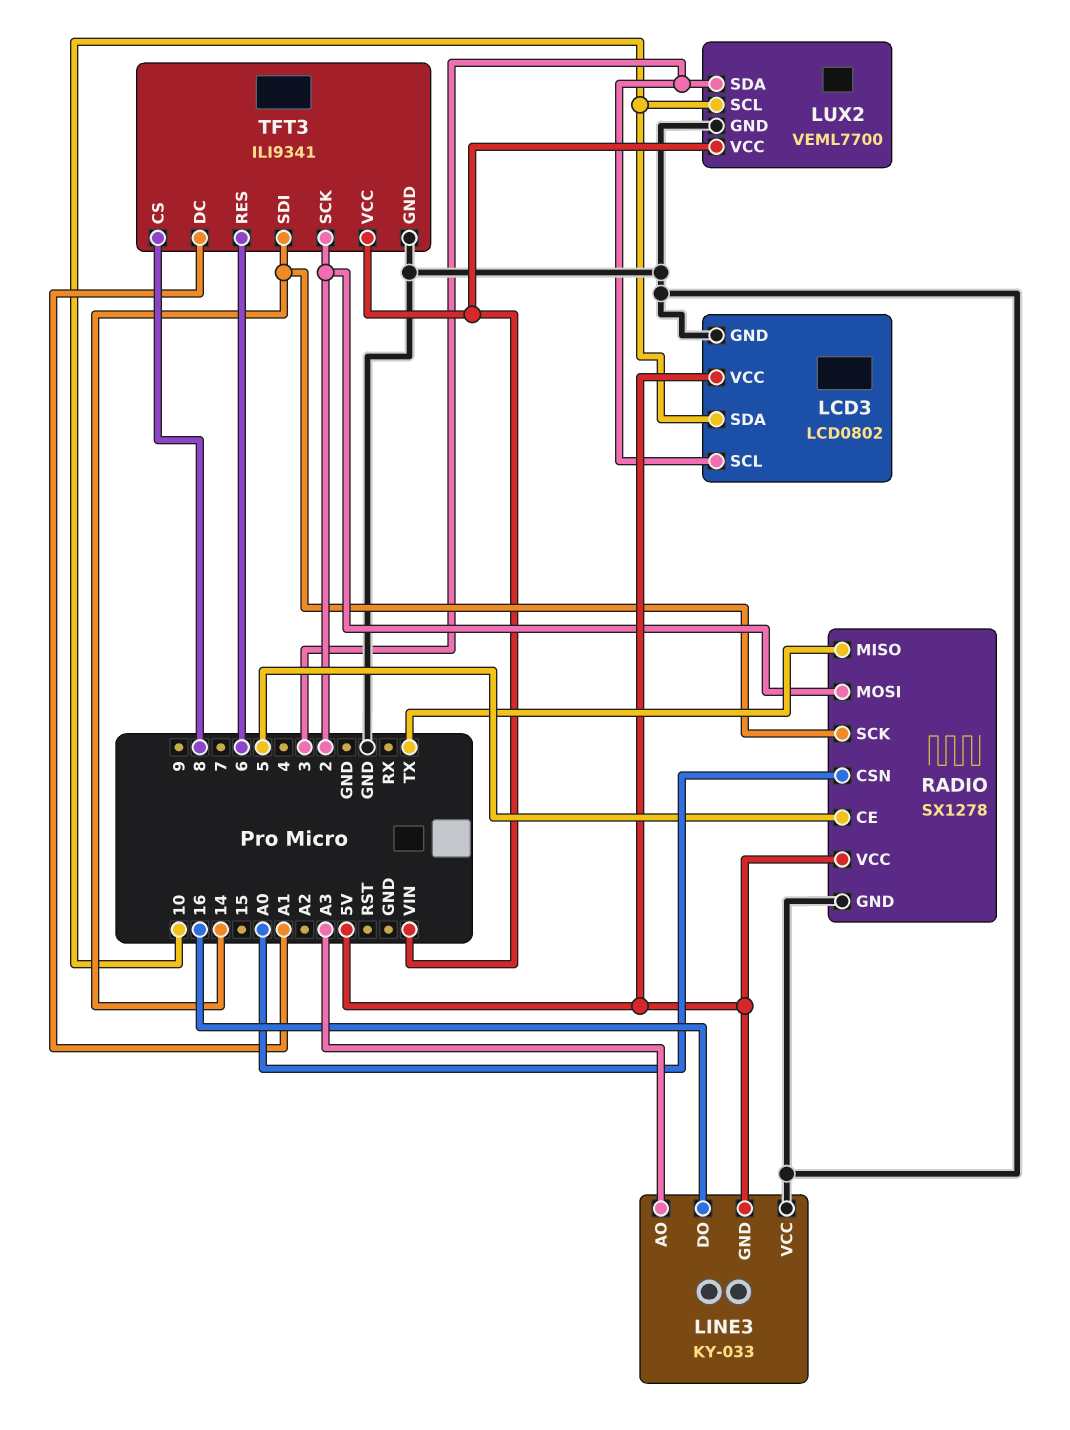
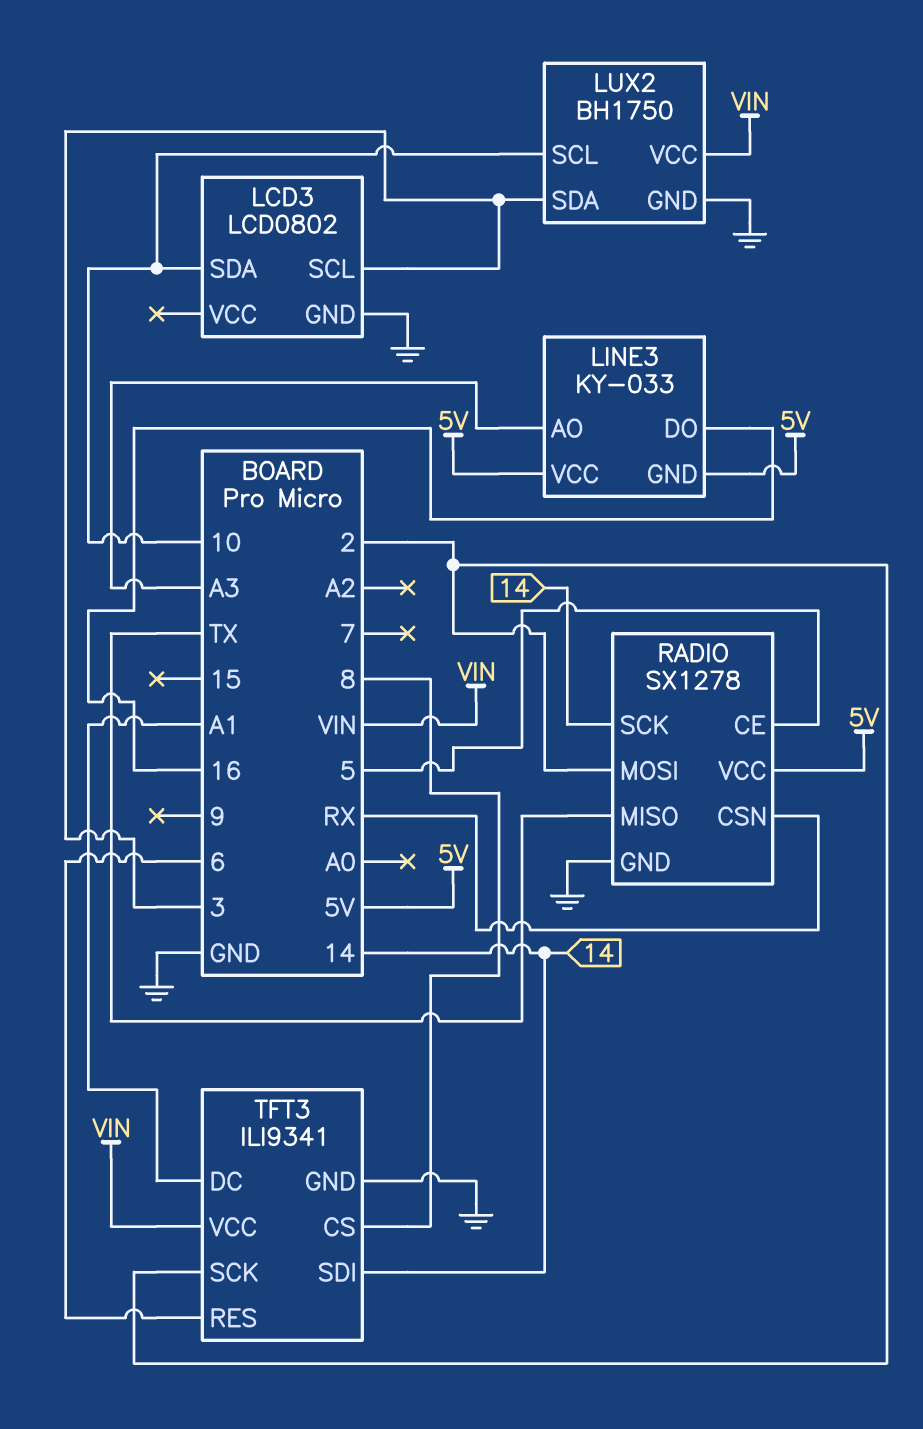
LCD3 pin VCC: 5V -> none
LINE3 pin VCC: GND -> 5V
LUX2: VEML7700 -> BH1750
RADIO pin CSN: A0 -> RX

